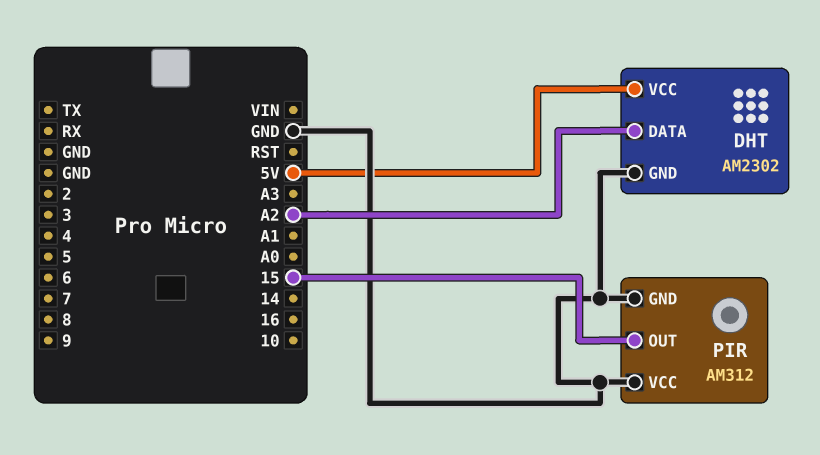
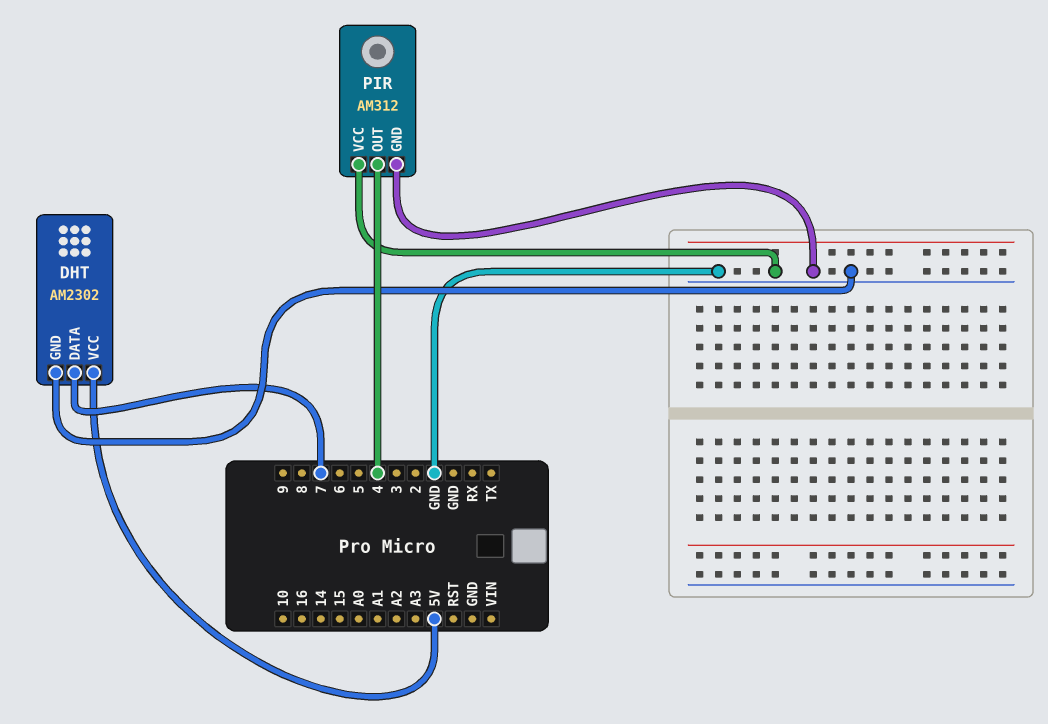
DHT pin DATA: A2 -> 7
PIR pin OUT: 15 -> 4

